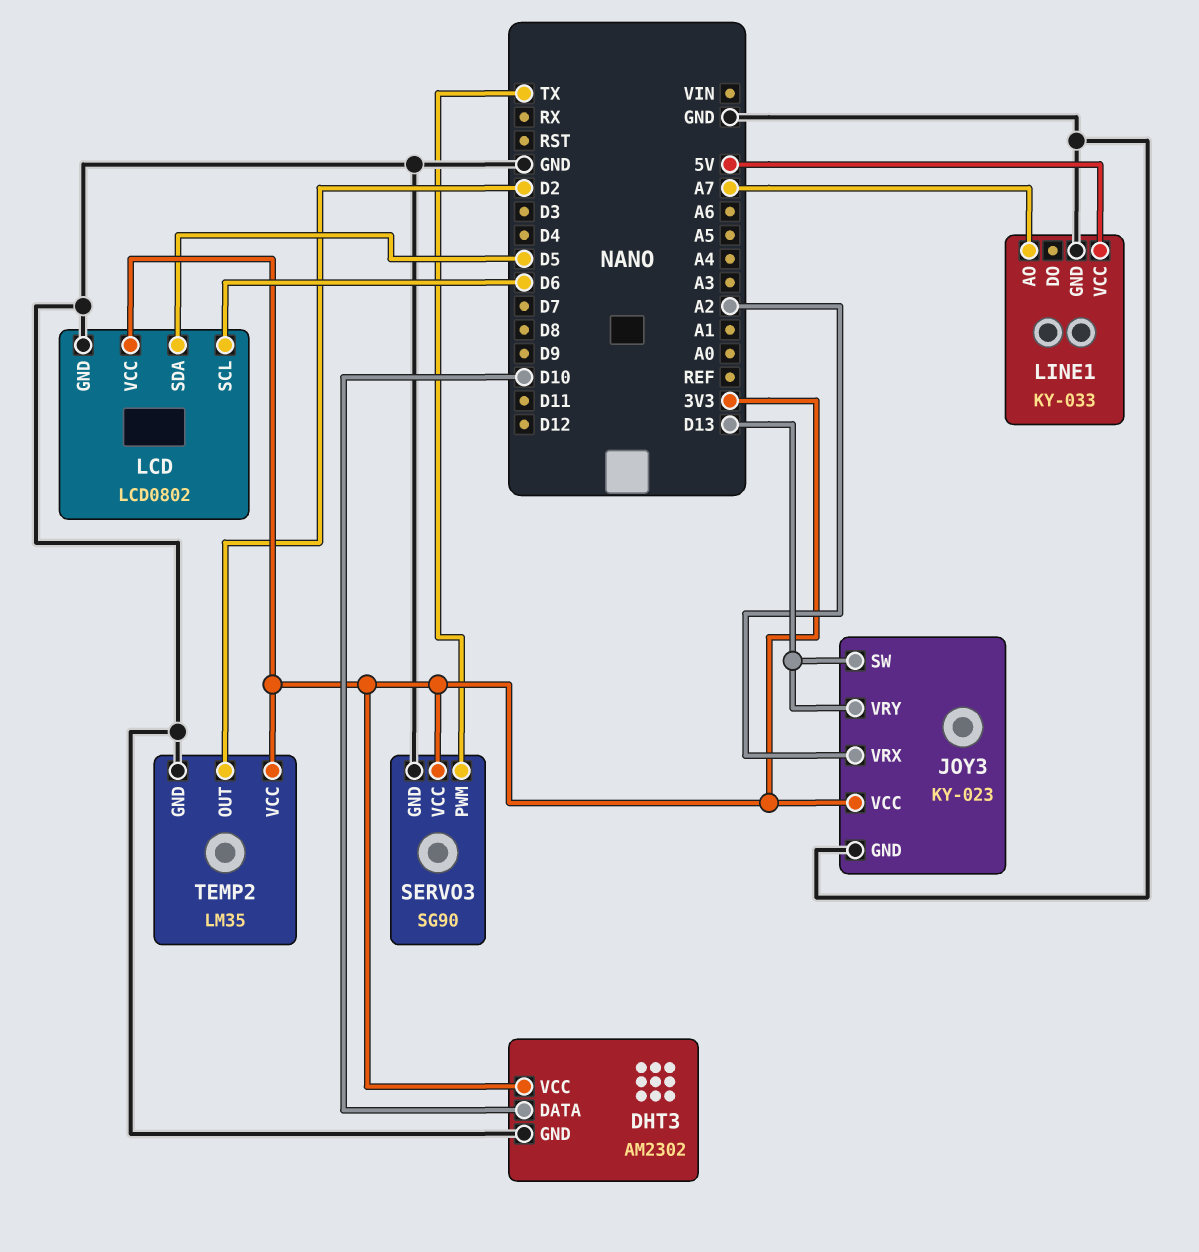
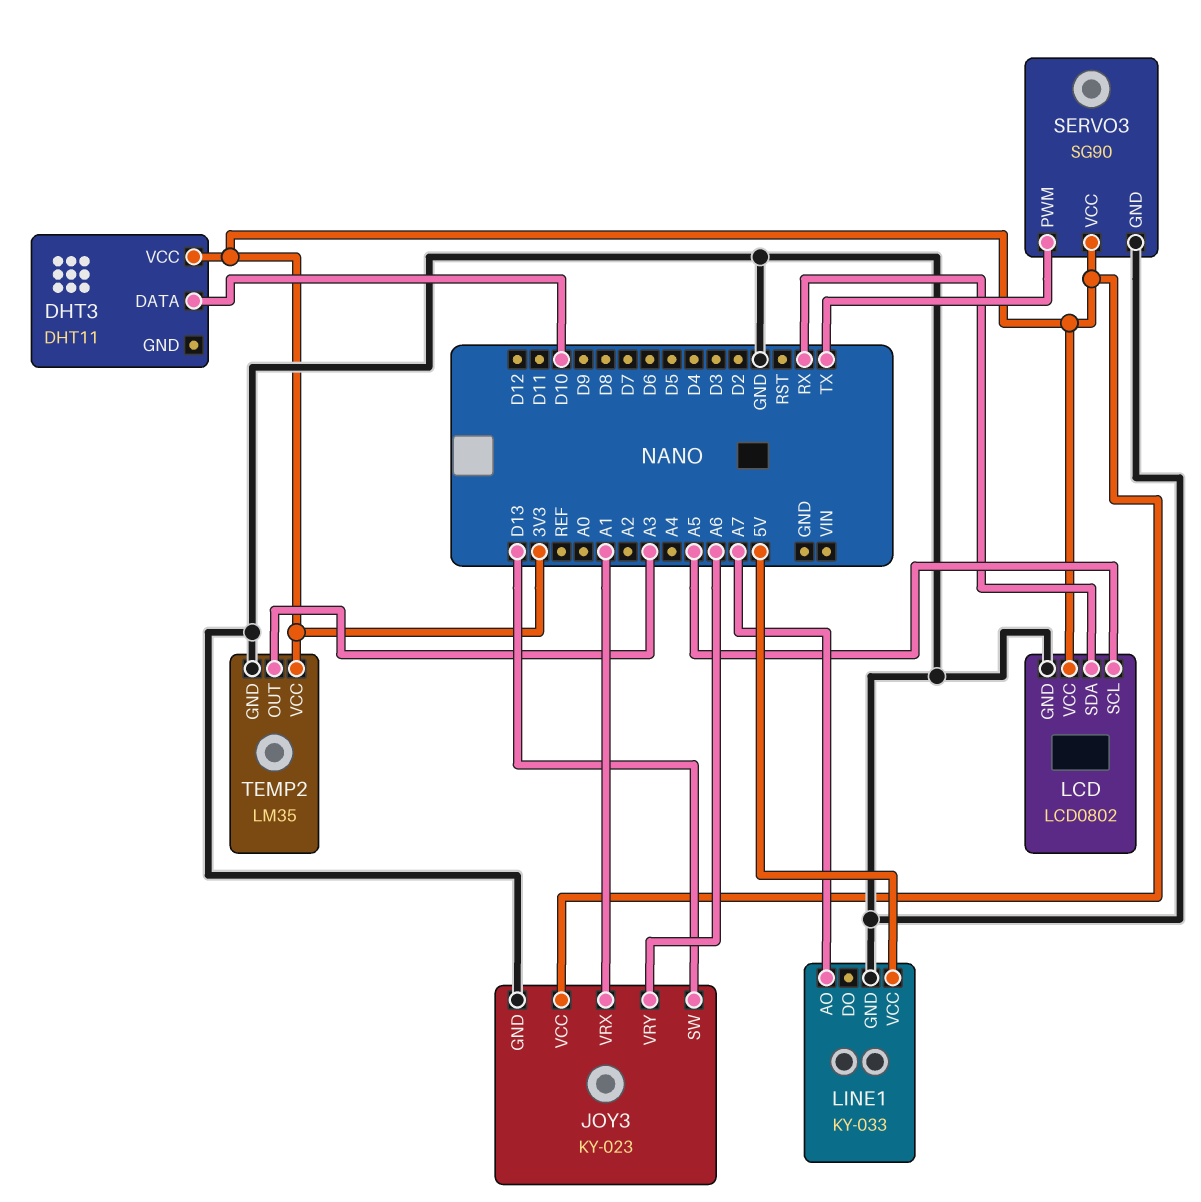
DHT3: AM2302 -> DHT11
DHT3 pin GND: GND -> none
JOY3 pin VRX: A2 -> A1
JOY3 pin VRY: D13 -> A6
LCD pin SCL: D6 -> A5
LCD pin SDA: D5 -> RX
TEMP2 pin OUT: D2 -> A3

